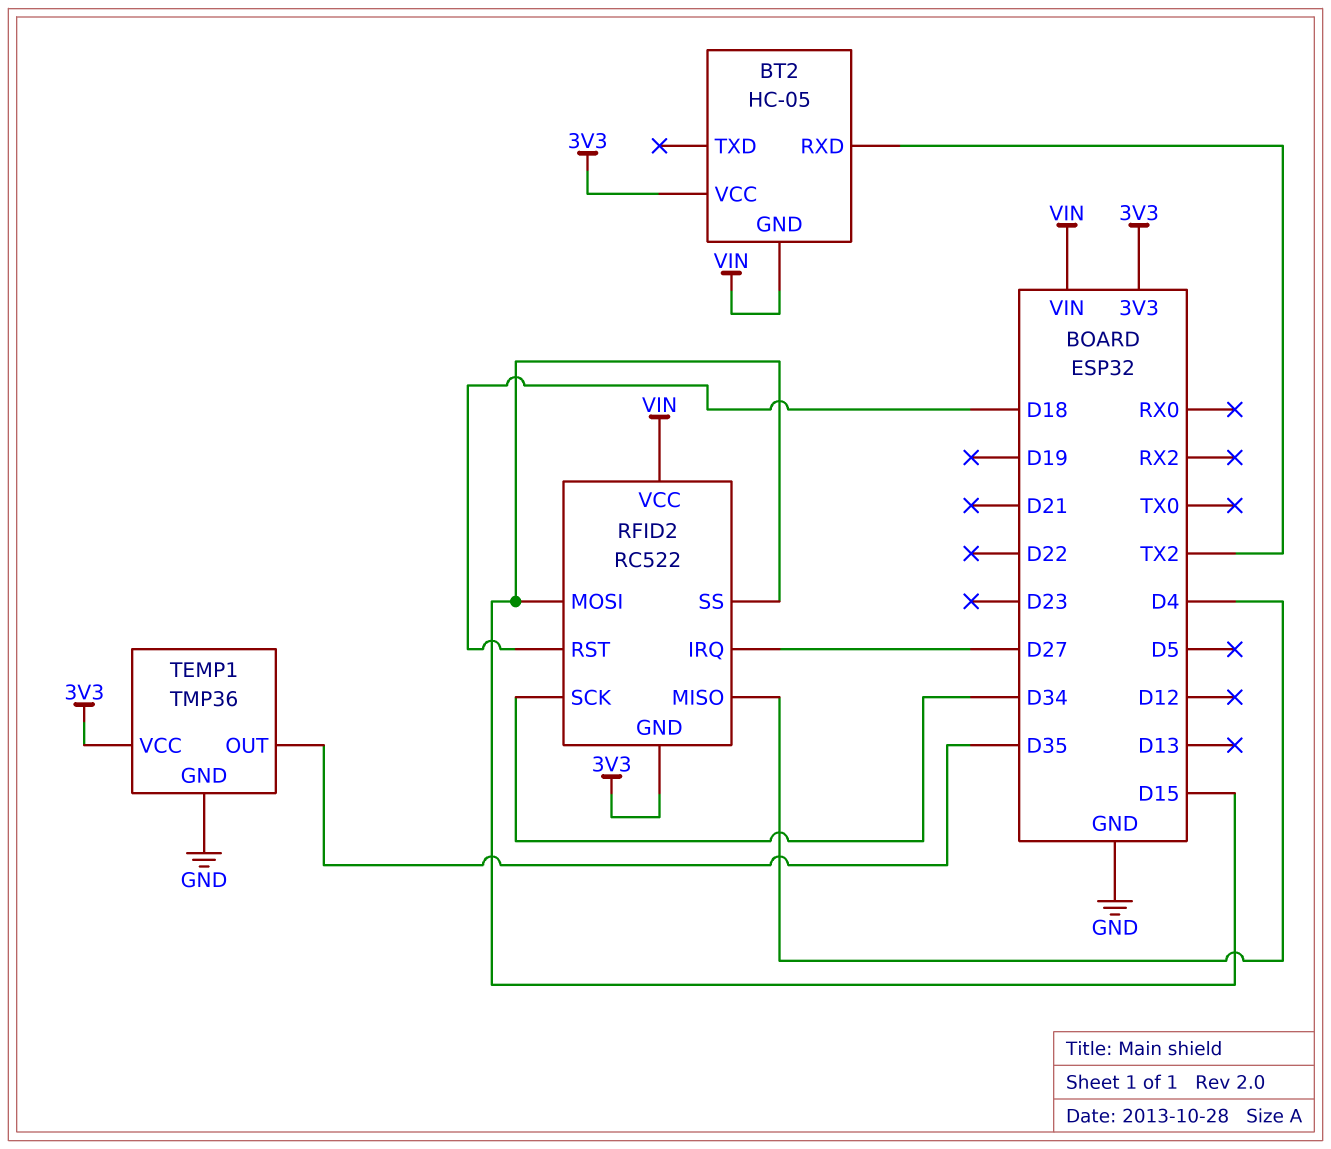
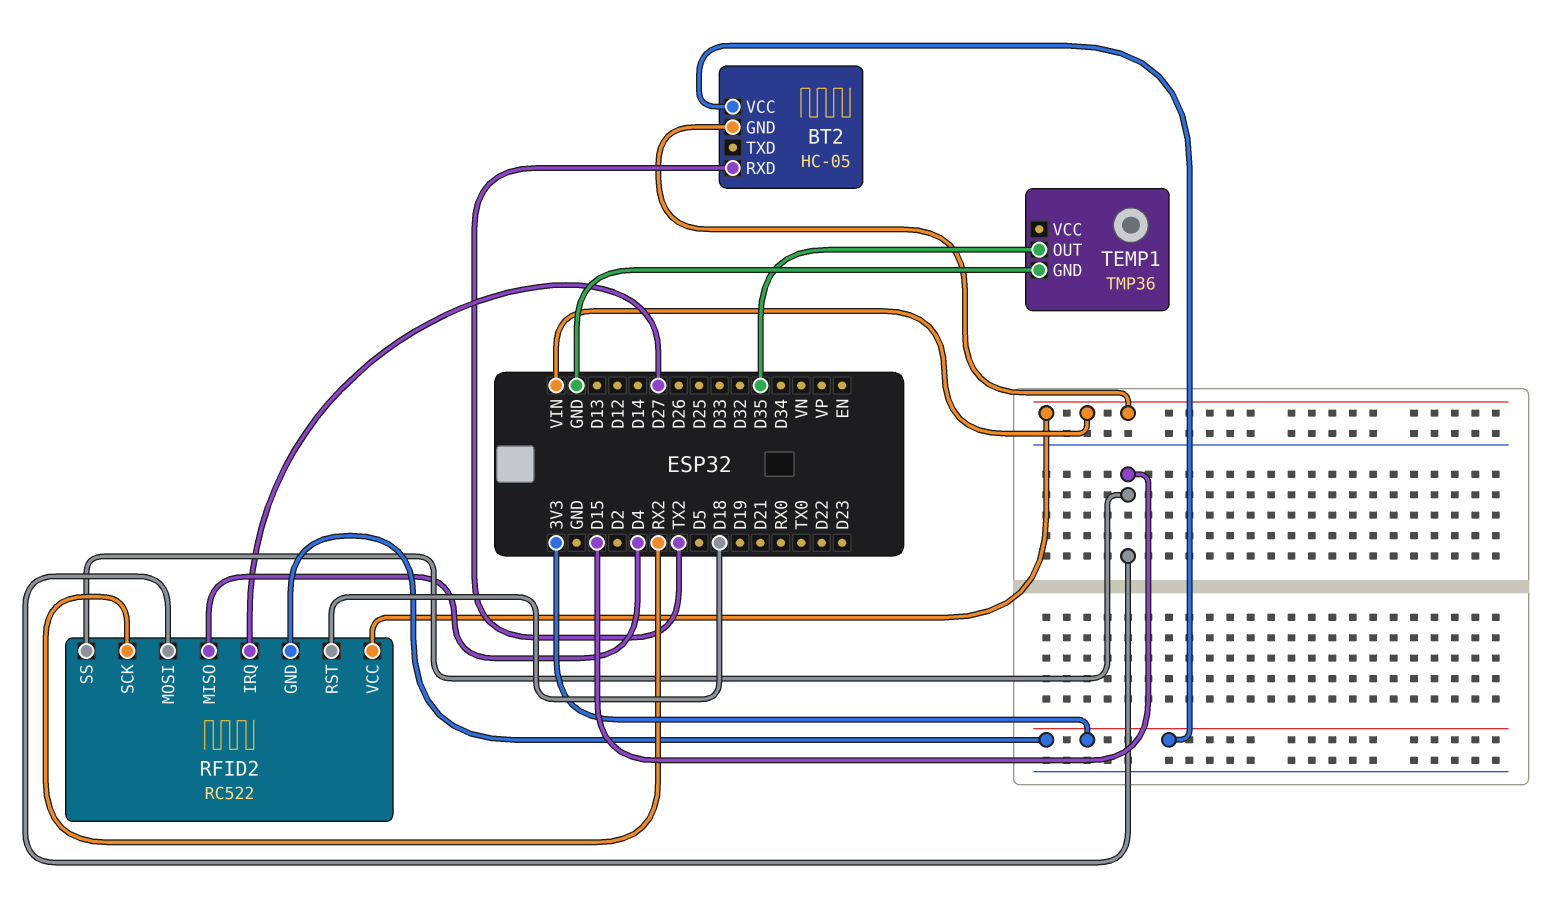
RFID2 pin SCK: D34 -> RX2
TEMP1 pin VCC: 3V3 -> none

